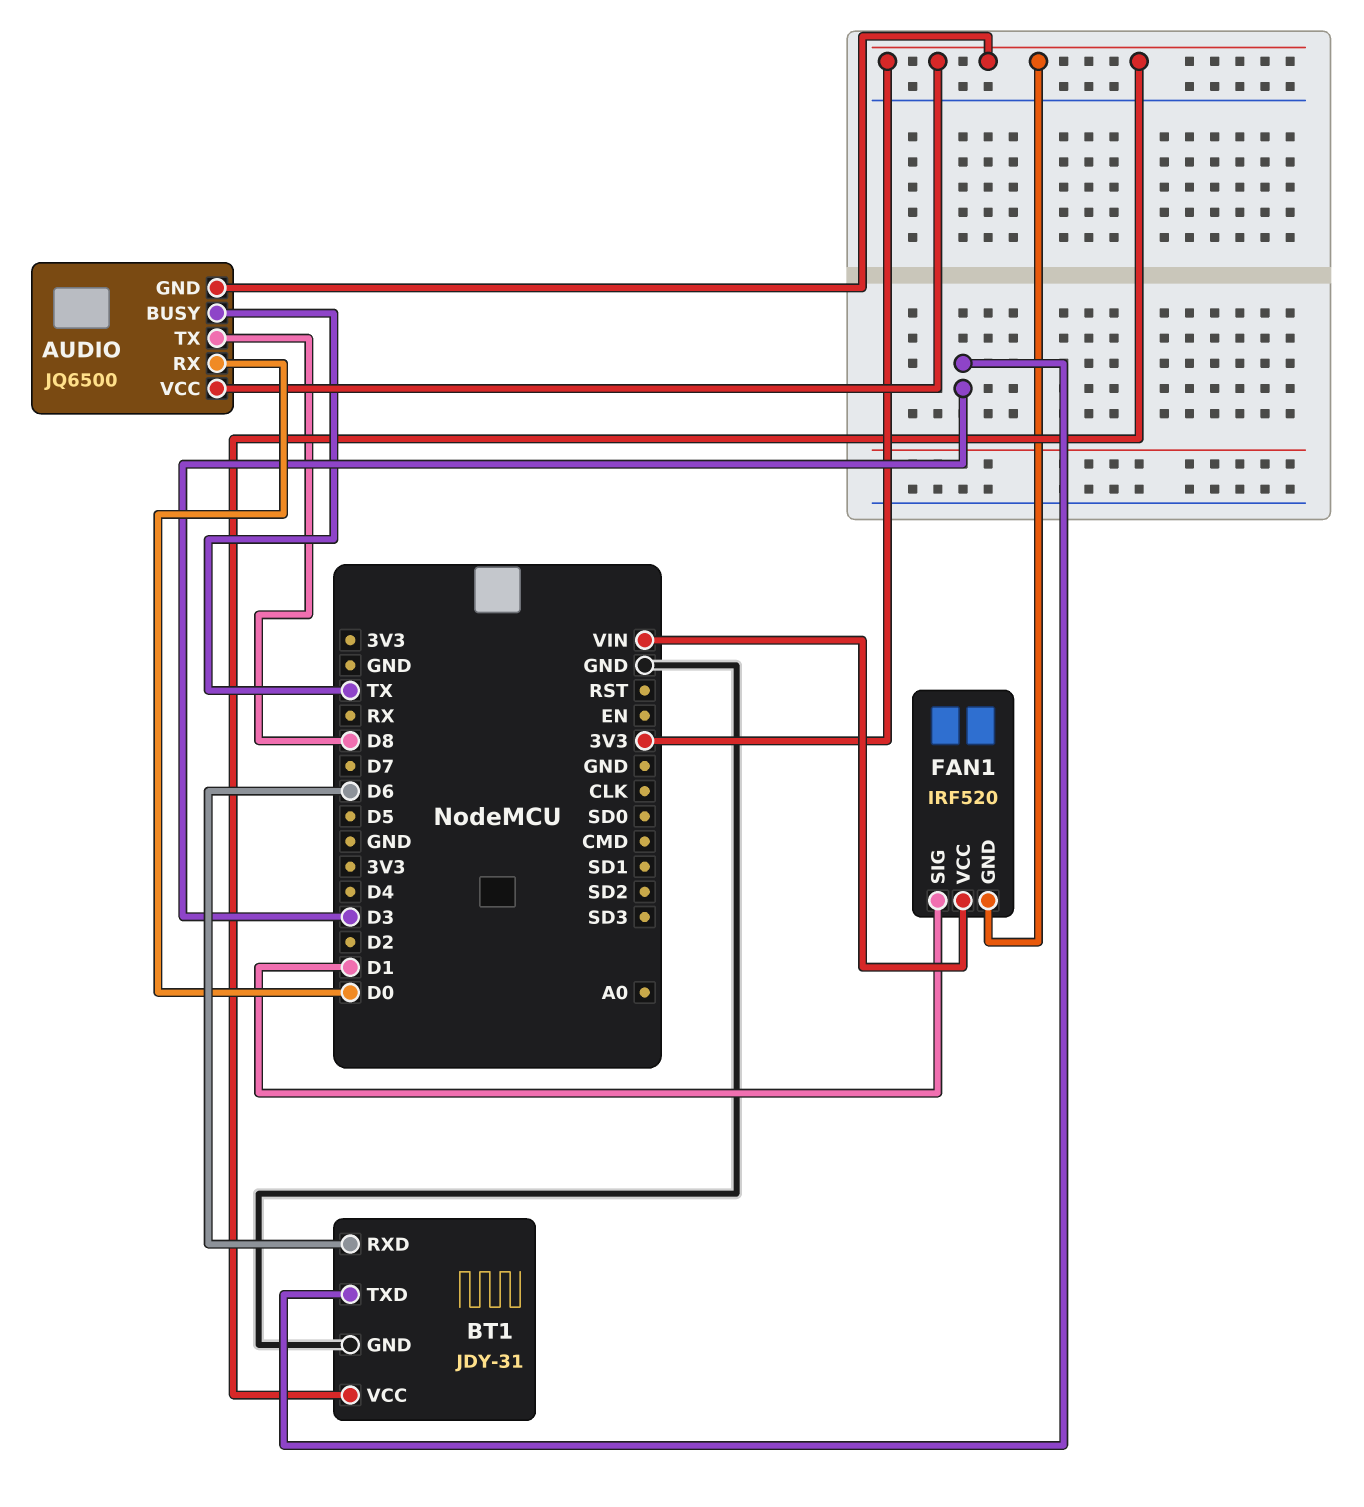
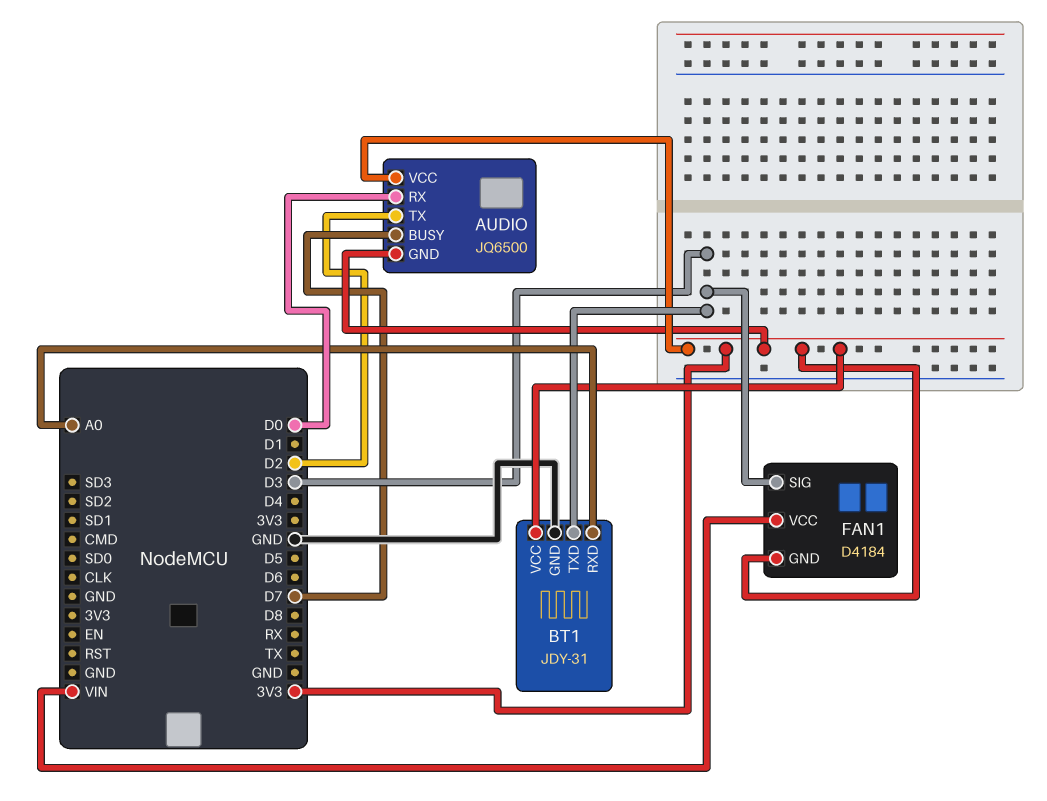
AUDIO pin BUSY: TX -> D7
AUDIO pin TX: D8 -> D2
BT1 pin RXD: D6 -> A0
FAN1: IRF520 -> D4184
FAN1 pin SIG: D1 -> D3

